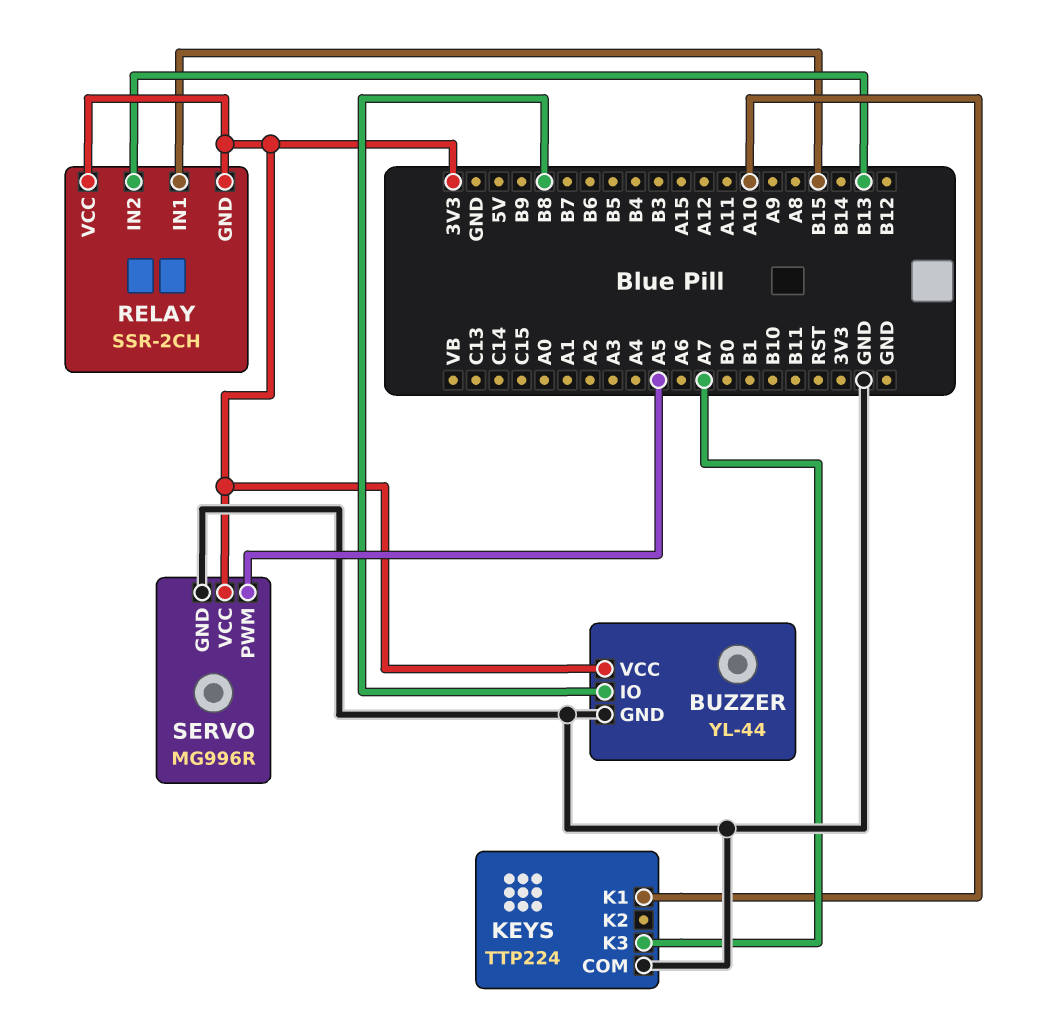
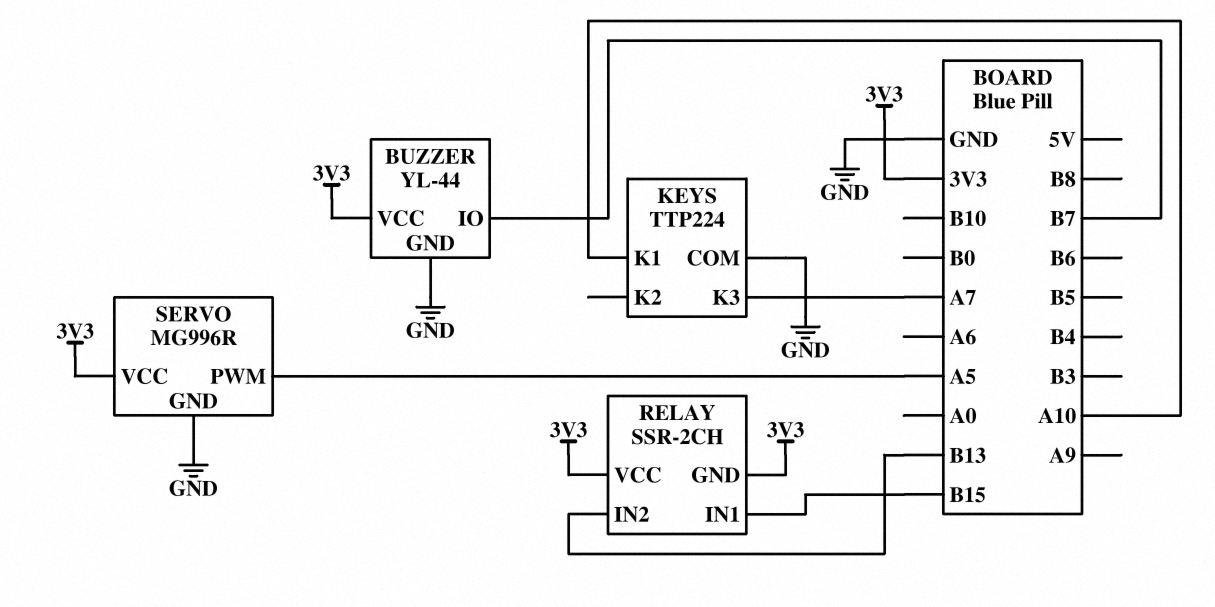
BUZZER pin IO: B8 -> B7

